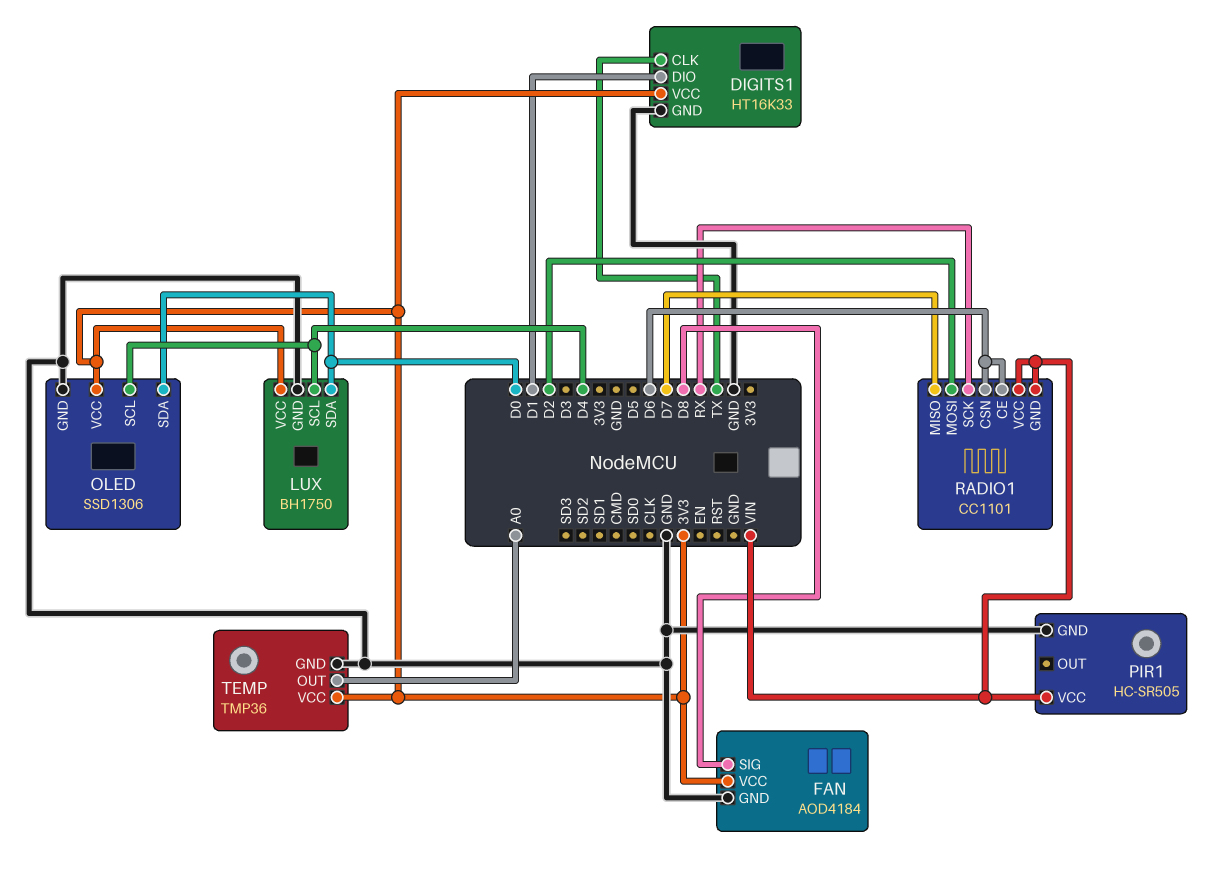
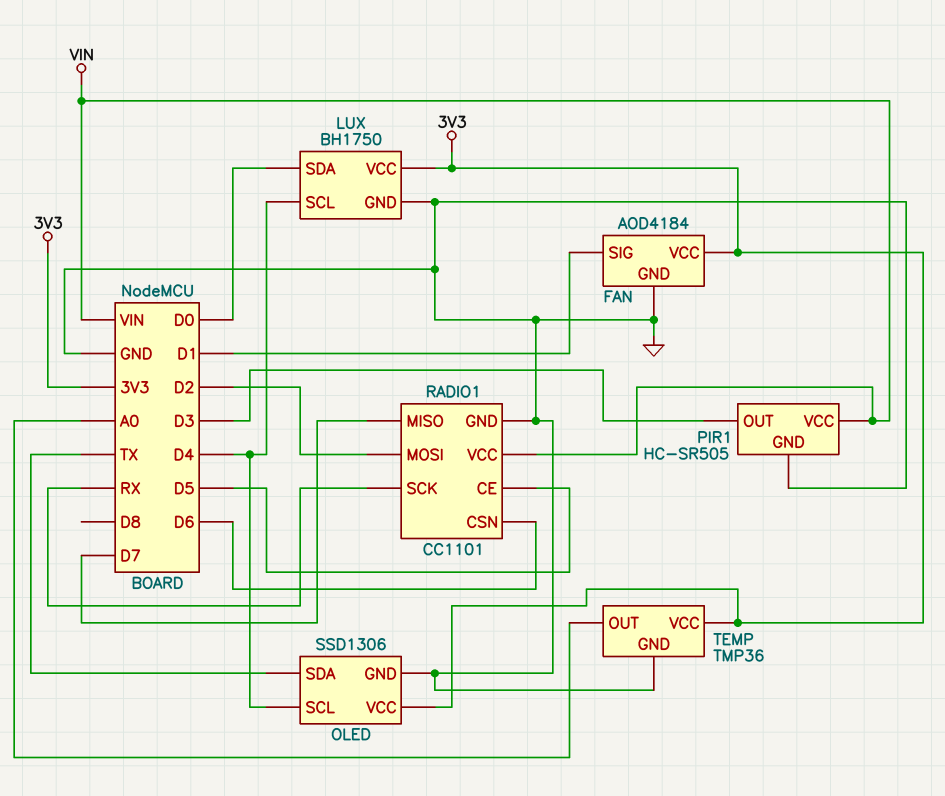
DIGITS1: HT16K33 -> none
DIGITS1 pin CLK: TX -> none
DIGITS1 pin DIO: D1 -> none
DIGITS1 pin GND: GND -> none
DIGITS1 pin VCC: 3V3 -> none
FAN pin SIG: D8 -> D1
OLED pin SDA: D0 -> TX
PIR1 pin OUT: none -> D3
RADIO1 pin CE: D6 -> D5
RADIO1 pin GND: VIN -> GND

